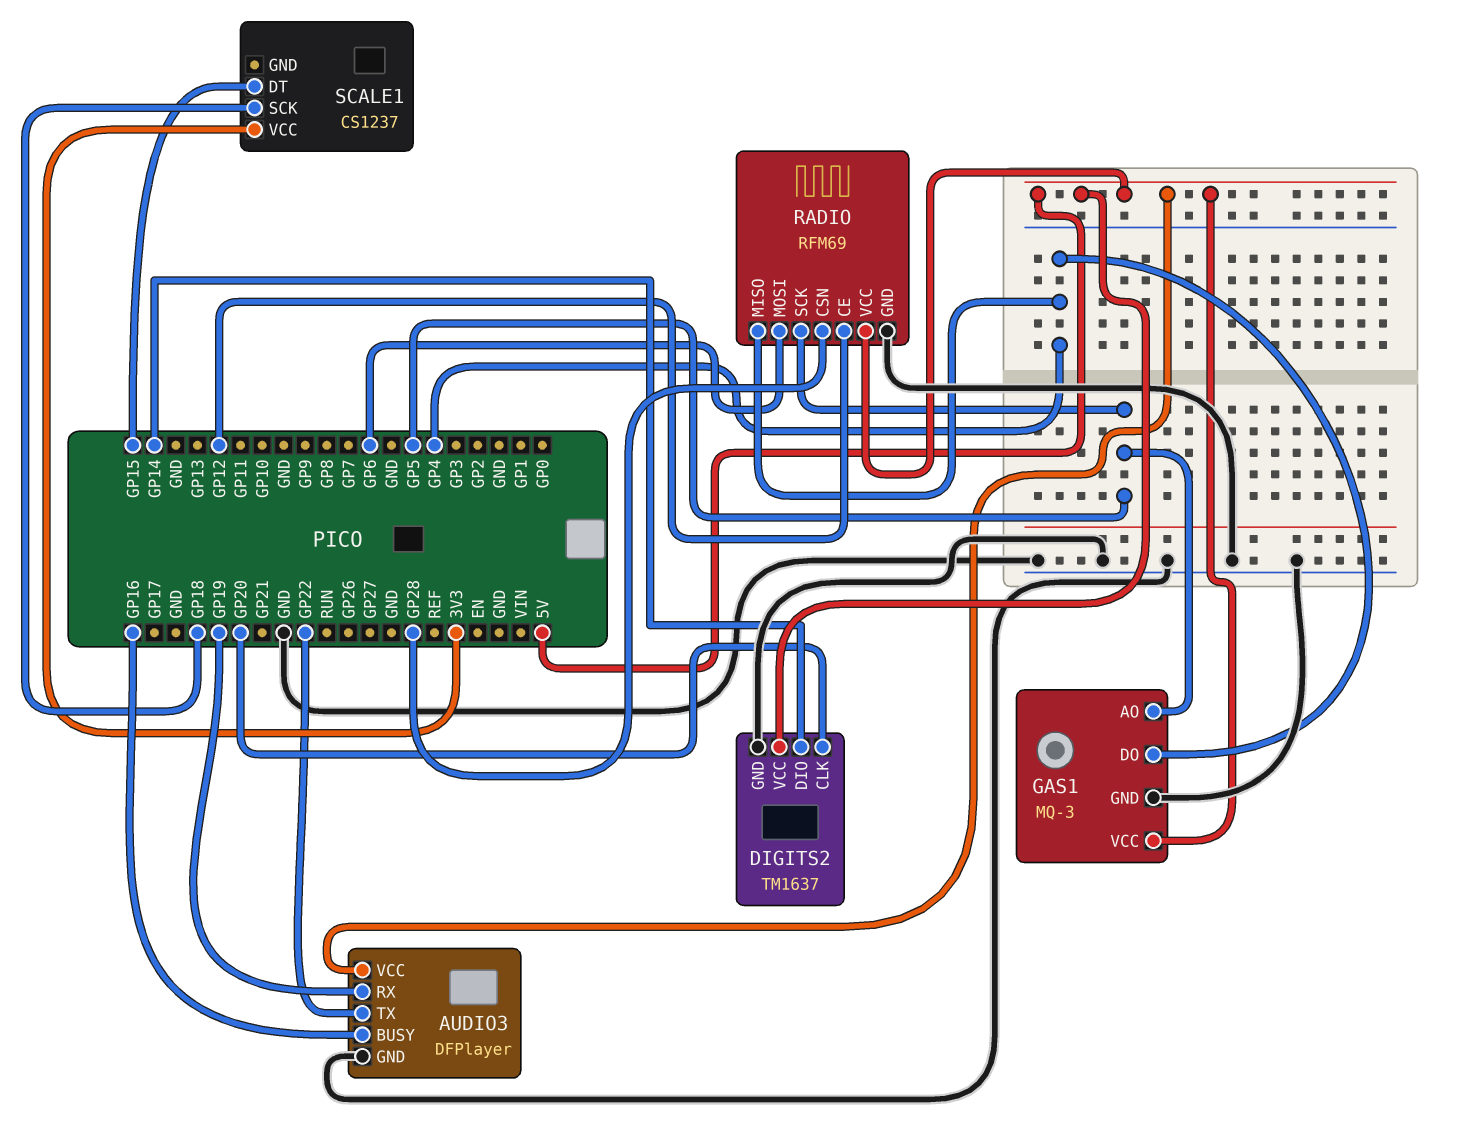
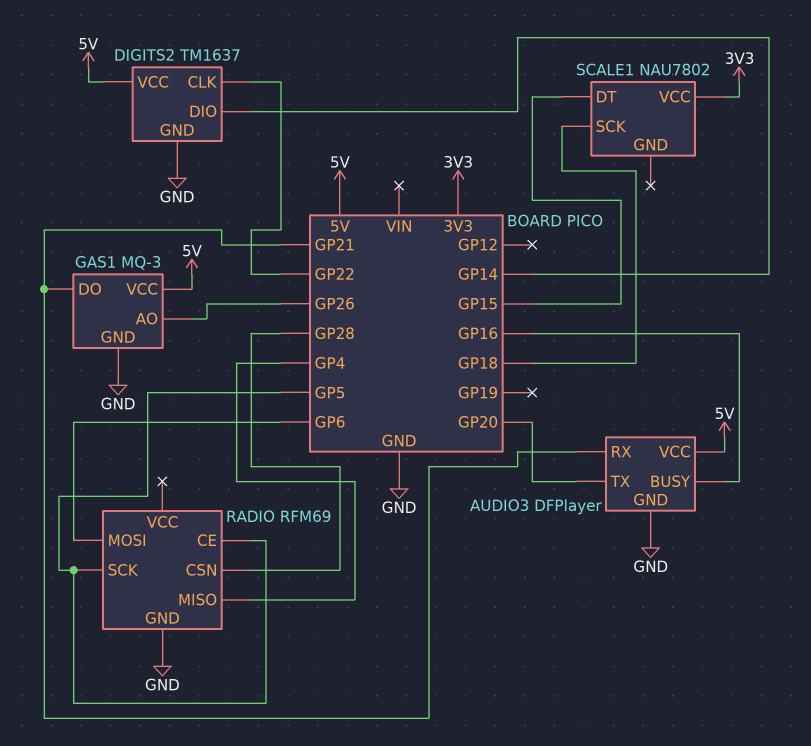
AUDIO3 pin RX: GP19 -> GP21
AUDIO3 pin TX: GP22 -> GP20
DIGITS2 pin CLK: GP20 -> GP22
GAS1 pin AO: GP5 -> GP26
GAS1 pin DO: GP4 -> GP21
RADIO pin CE: GP12 -> GP5
RADIO pin VCC: 5V -> none
SCALE1: CS1237 -> NAU7802

